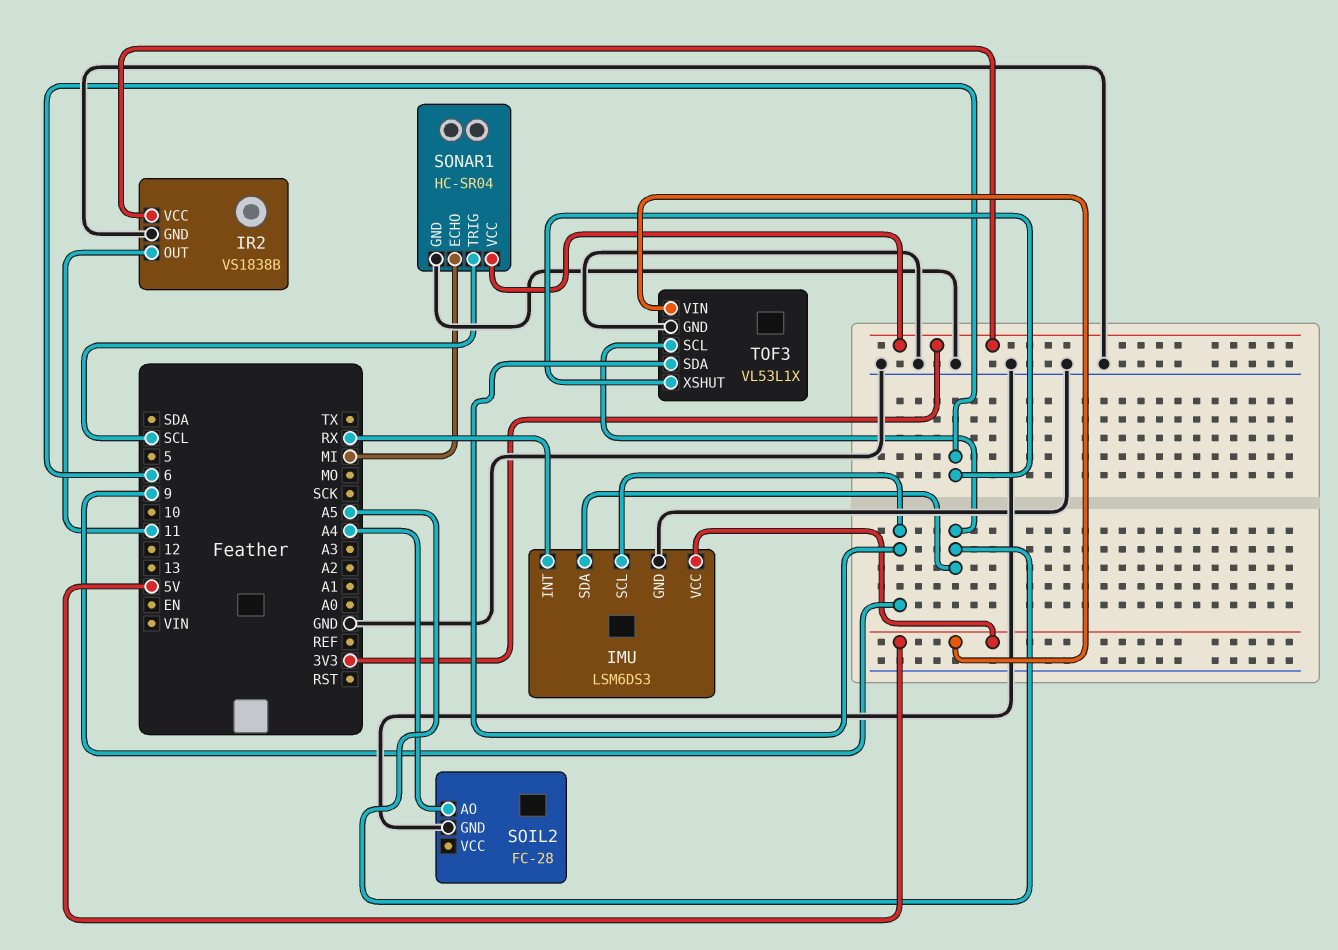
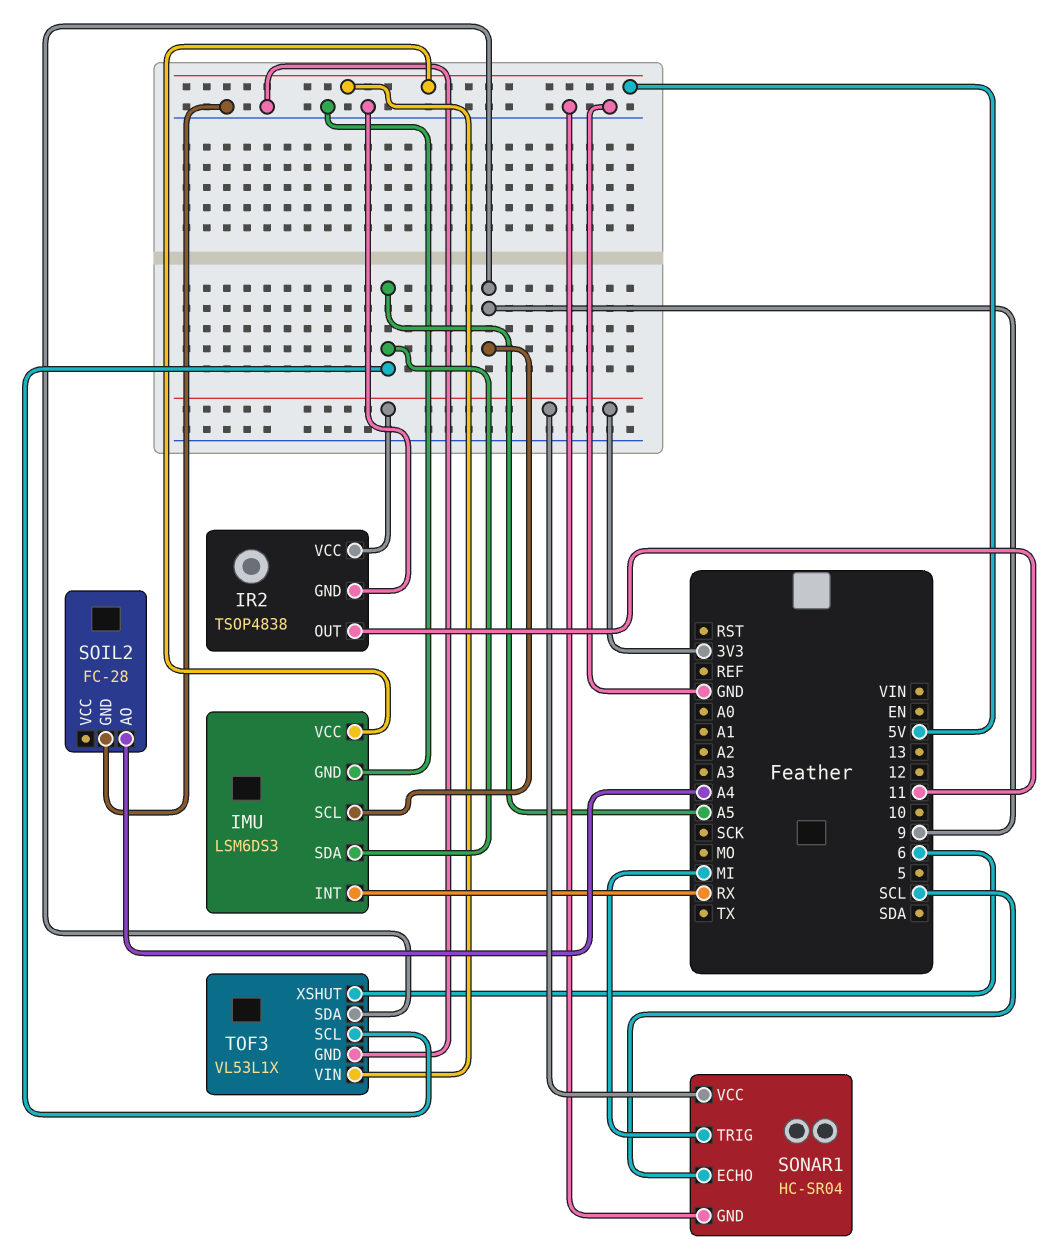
IR2: VS1838B -> TSOP4838
SONAR1 pin ECHO: MI -> SCL
SONAR1 pin TRIG: SCL -> MI

